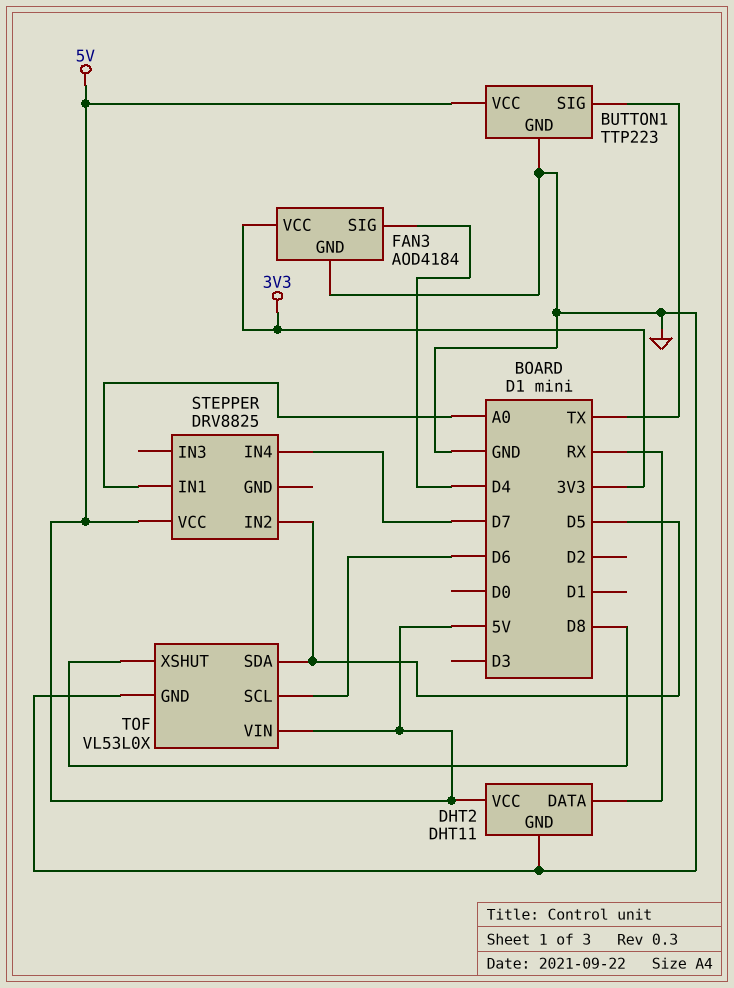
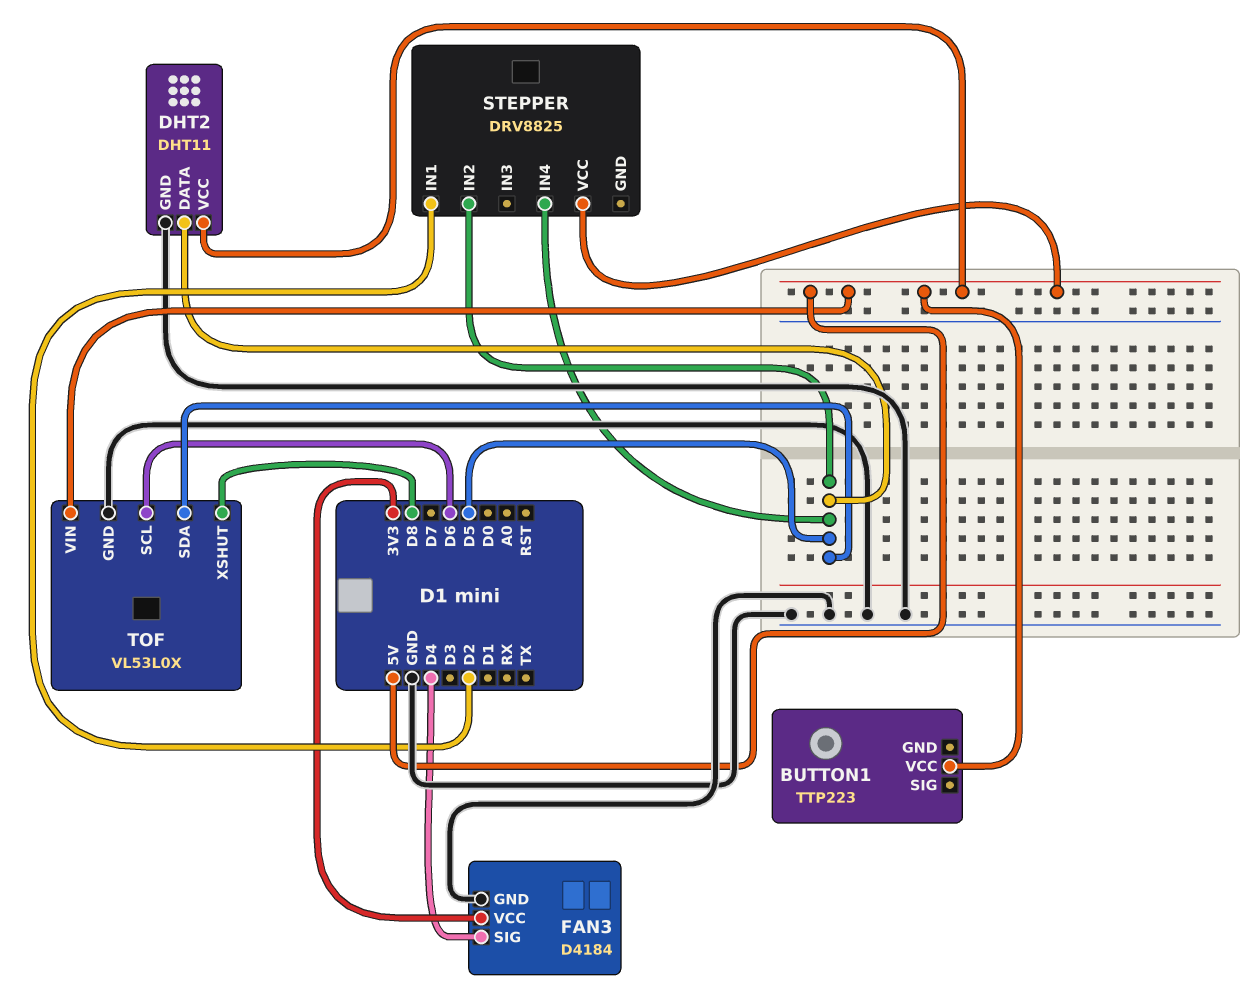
BUTTON1 pin GND: GND -> none
BUTTON1 pin SIG: TX -> none
DHT2 pin DATA: RX -> D5
FAN3: AOD4184 -> D4184
STEPPER pin IN1: A0 -> D2
STEPPER pin IN4: D7 -> D5

